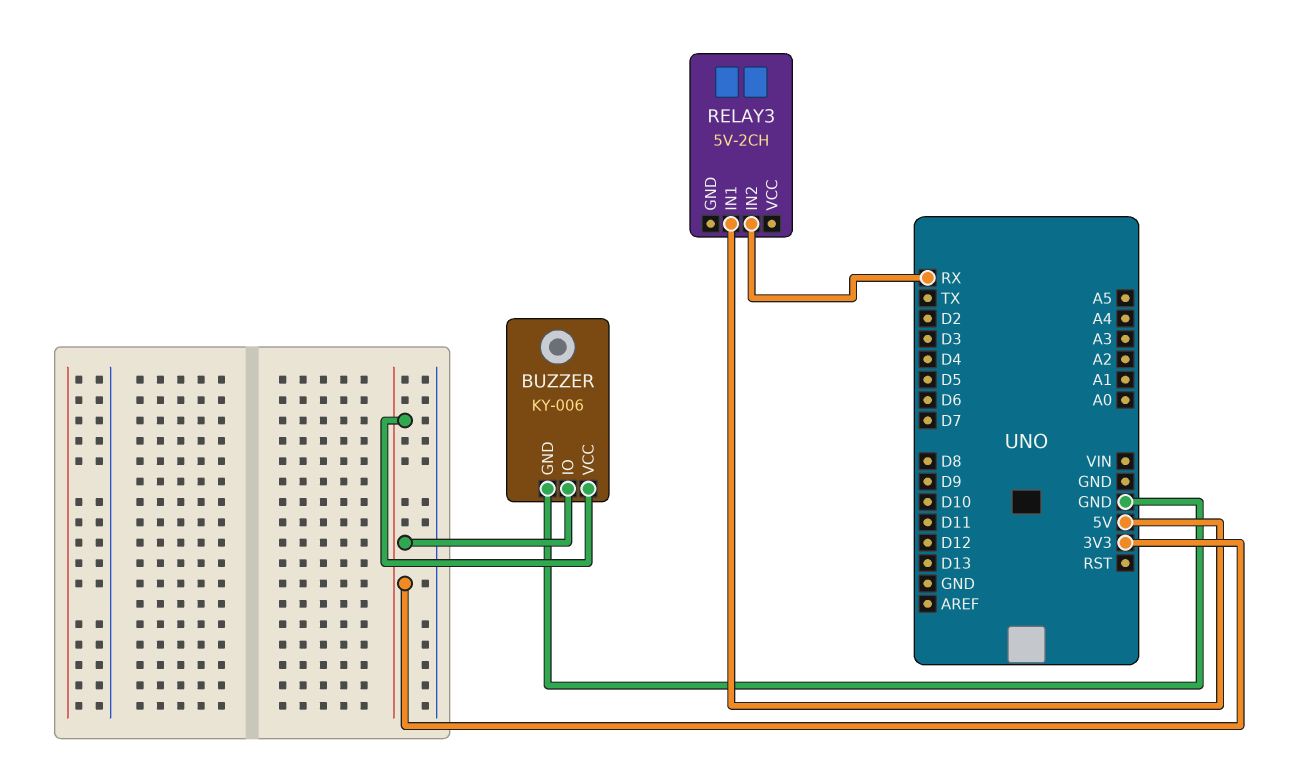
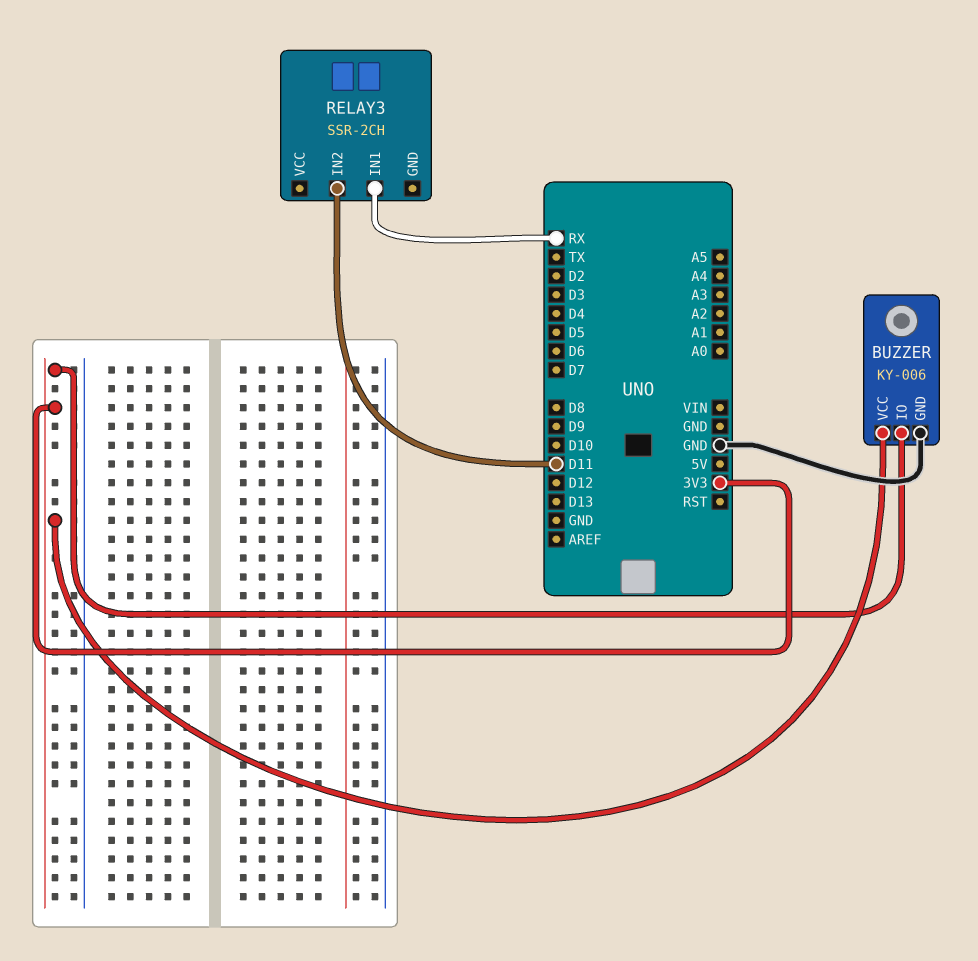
RELAY3: 5V-2CH -> SSR-2CH
RELAY3 pin IN1: 5V -> RX
RELAY3 pin IN2: RX -> D11

